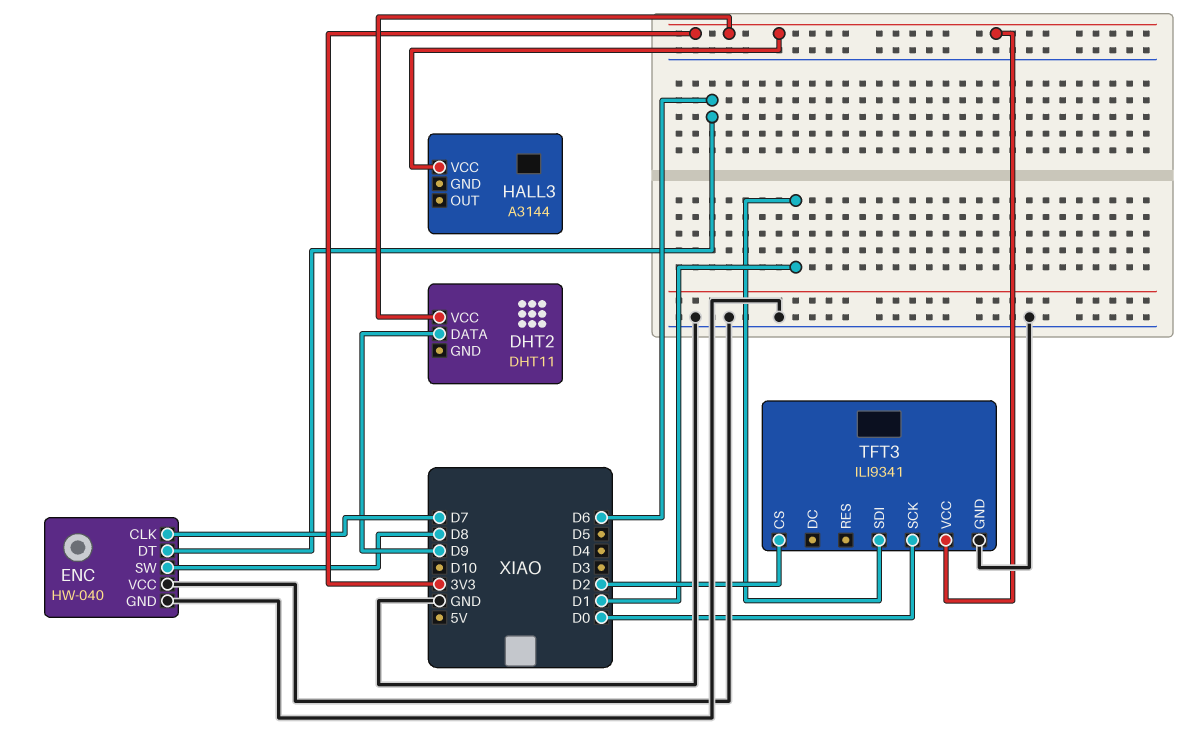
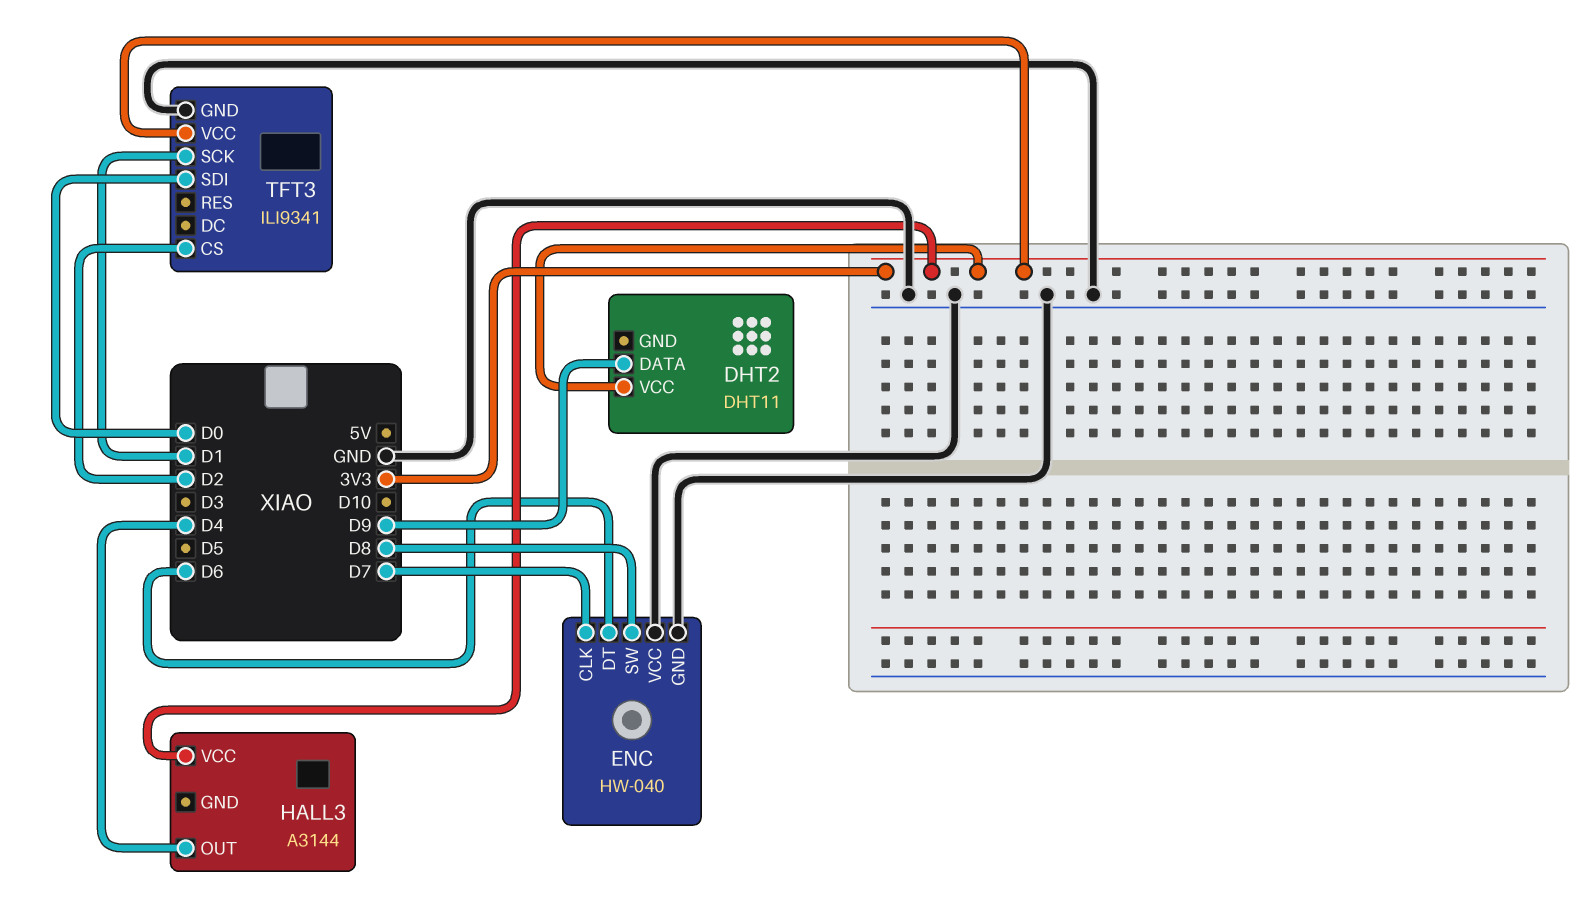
HALL3 pin OUT: none -> D4
TFT3 pin SCK: D0 -> D1
TFT3 pin SDI: D1 -> D0

